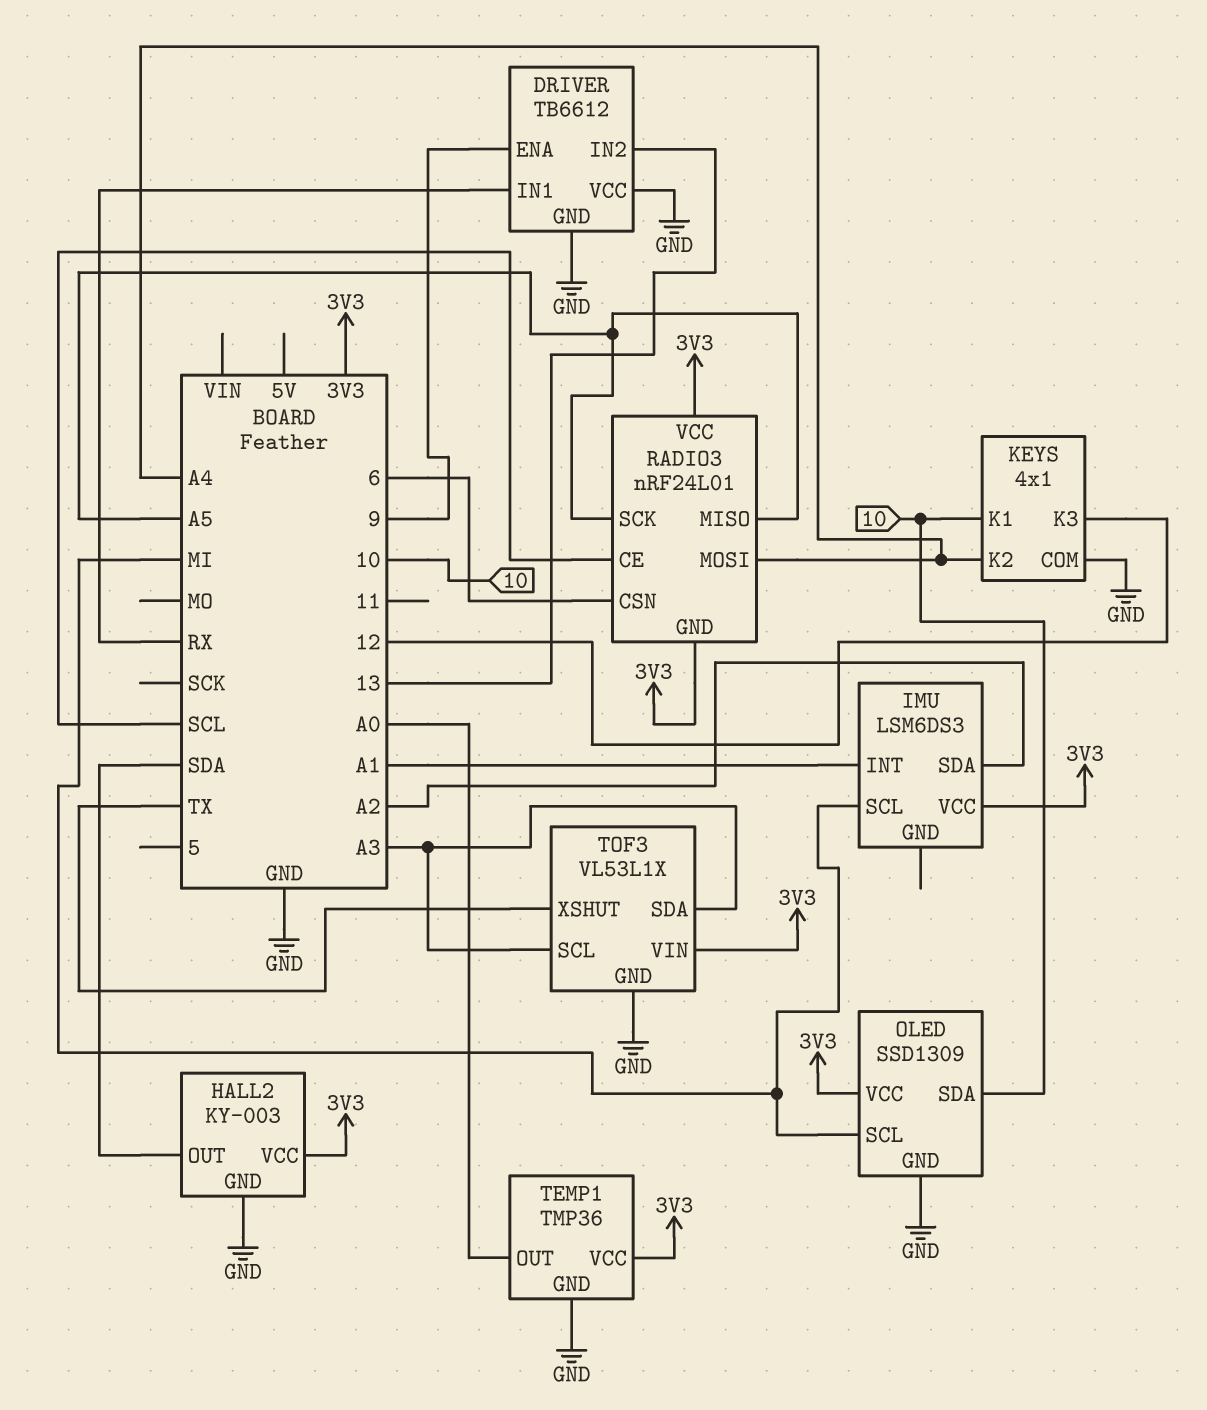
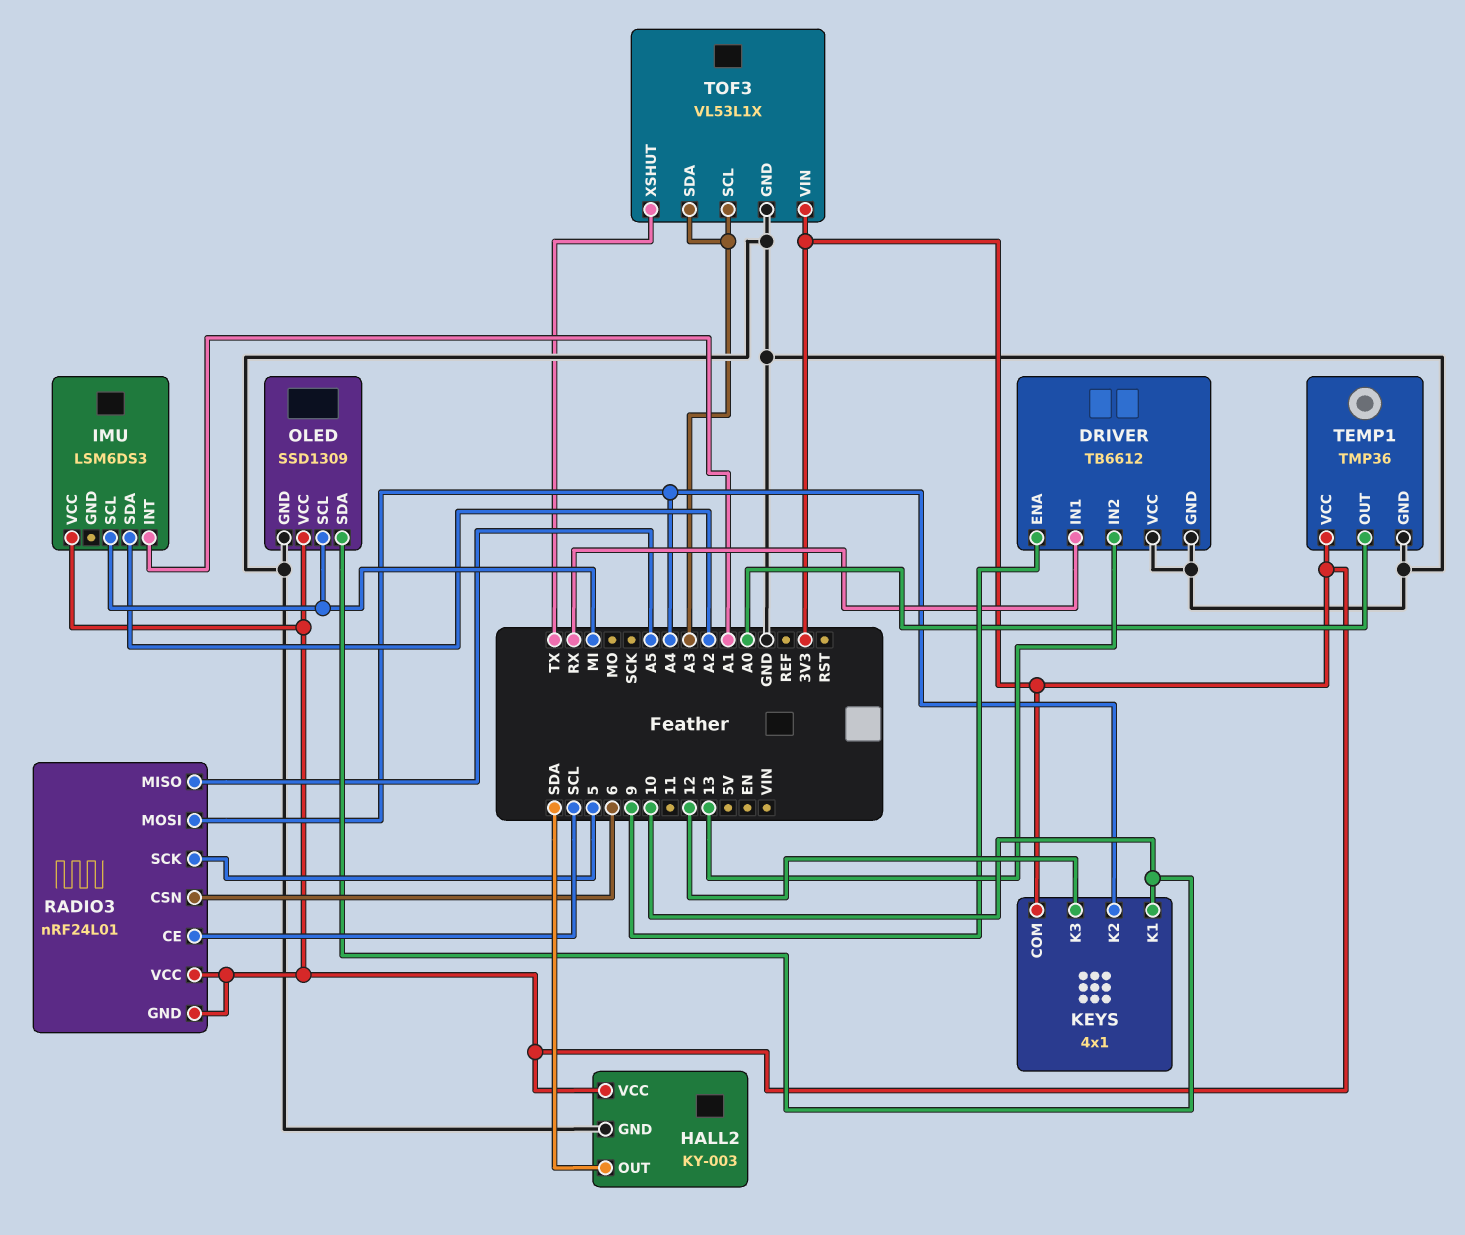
KEYS pin COM: GND -> 3V3
RADIO3 pin SCK: A5 -> 5

